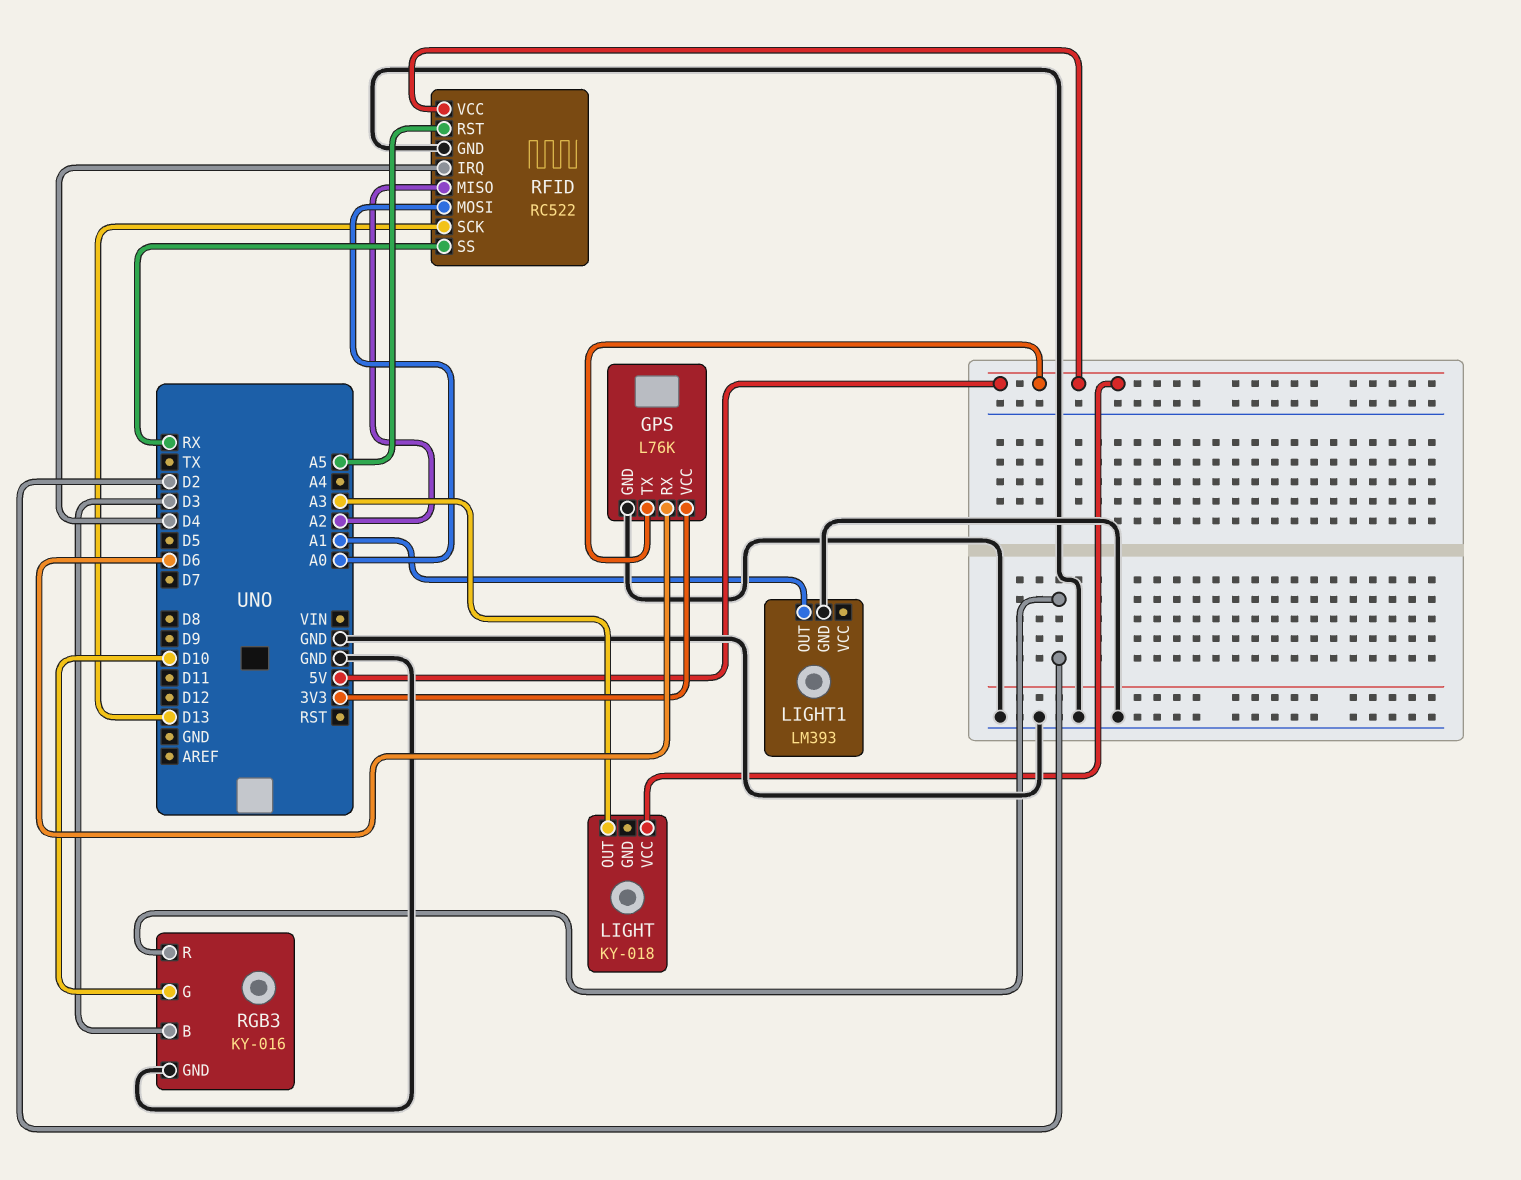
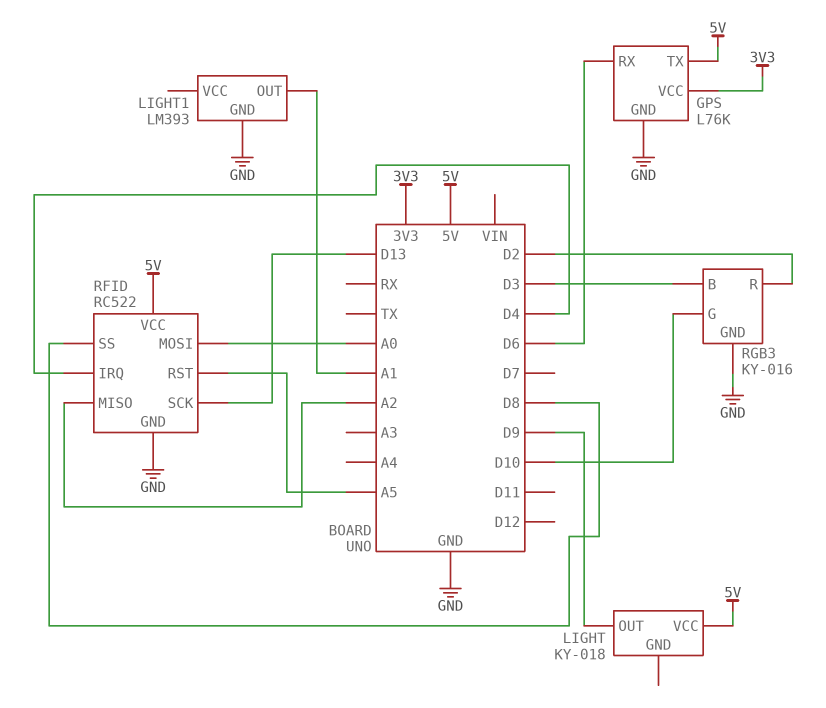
LIGHT pin OUT: A3 -> D9
RFID pin SS: RX -> D8

